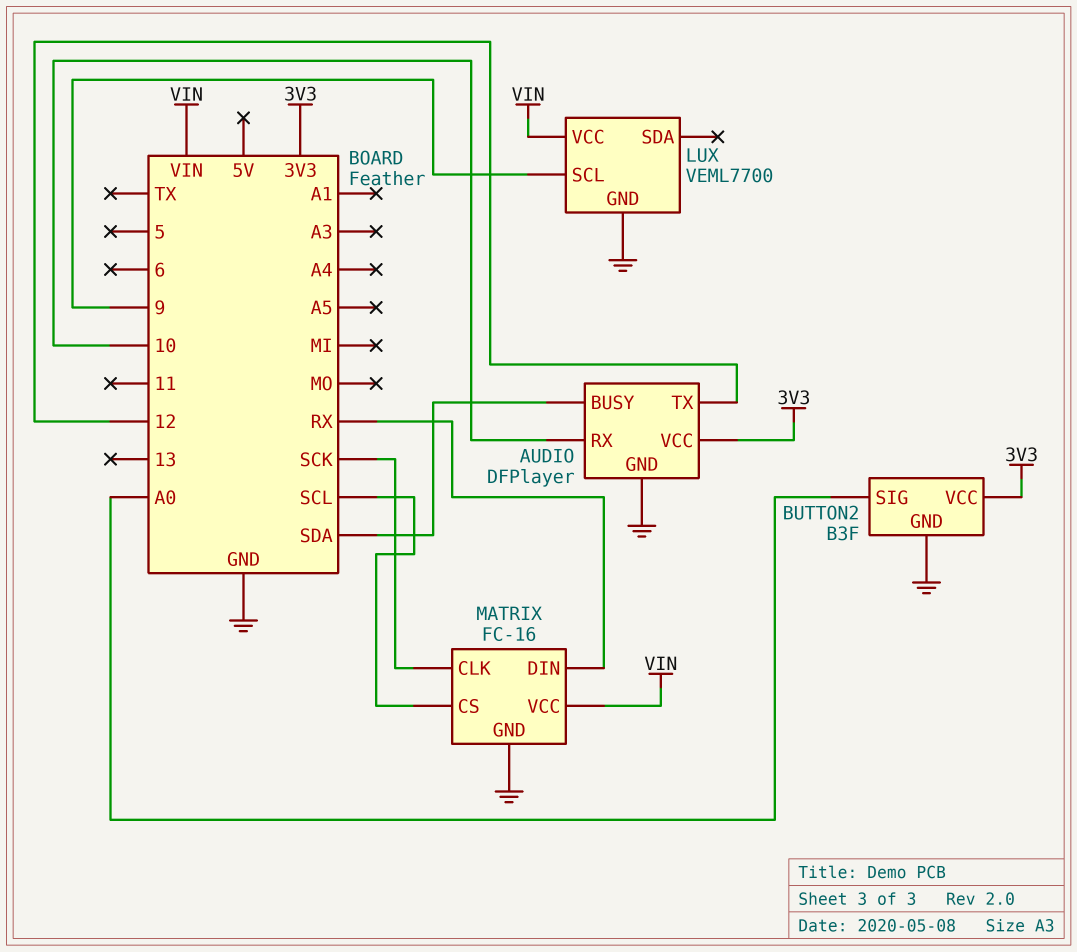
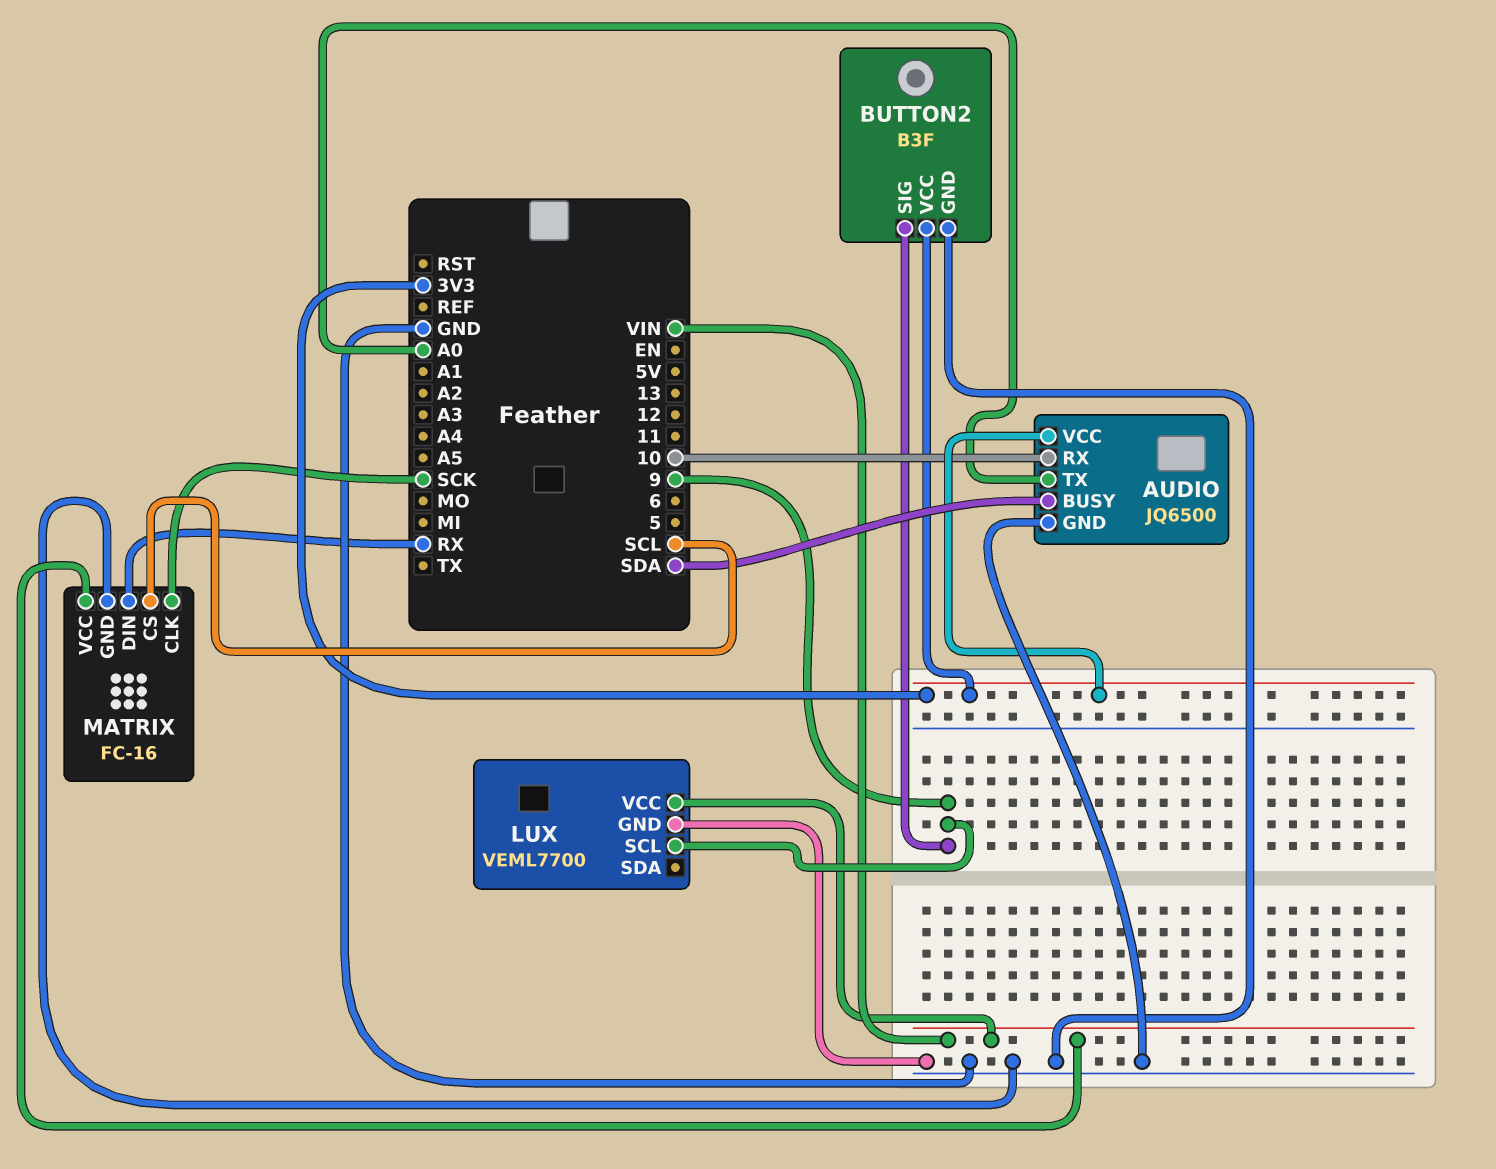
AUDIO: DFPlayer -> JQ6500
AUDIO pin TX: 12 -> A0
BUTTON2 pin SIG: A0 -> 9

